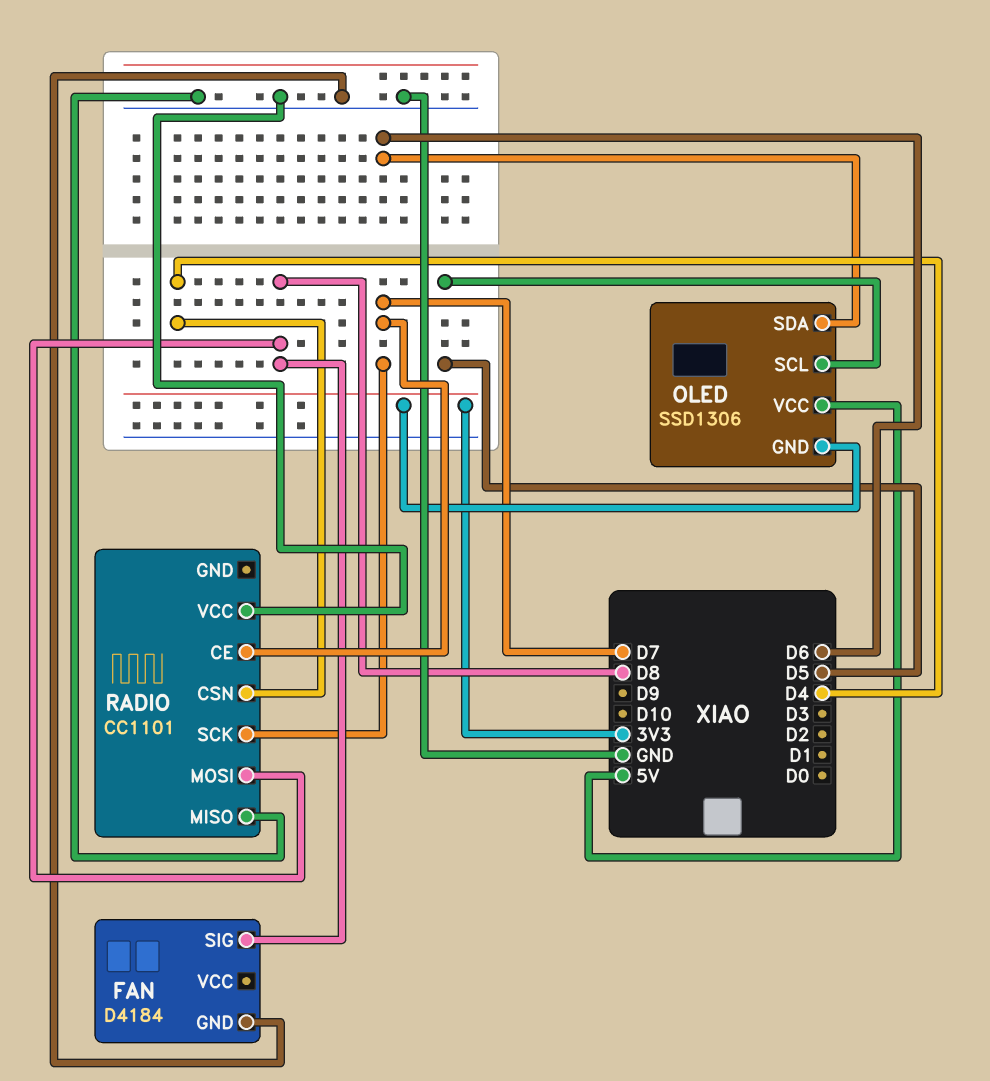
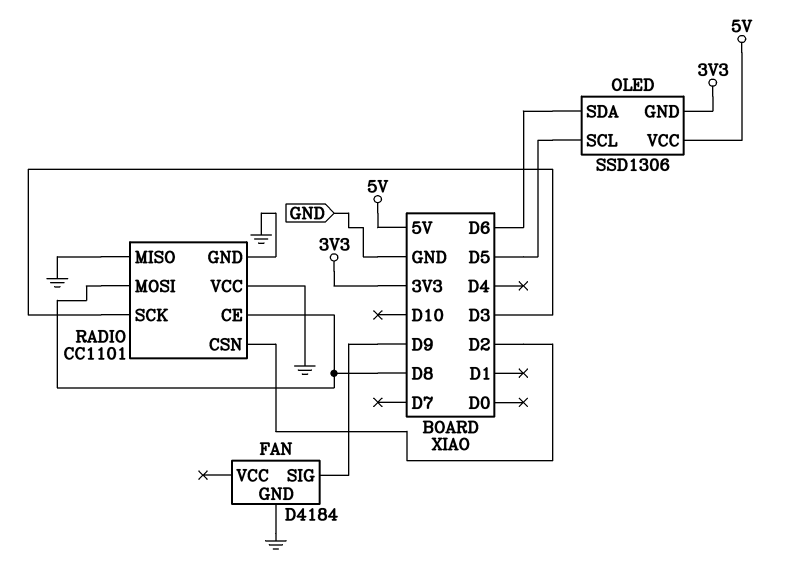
FAN pin SIG: D8 -> D9
RADIO pin CE: D7 -> D8
RADIO pin CSN: D4 -> D2
RADIO pin GND: none -> GND
RADIO pin SCK: D7 -> D3

